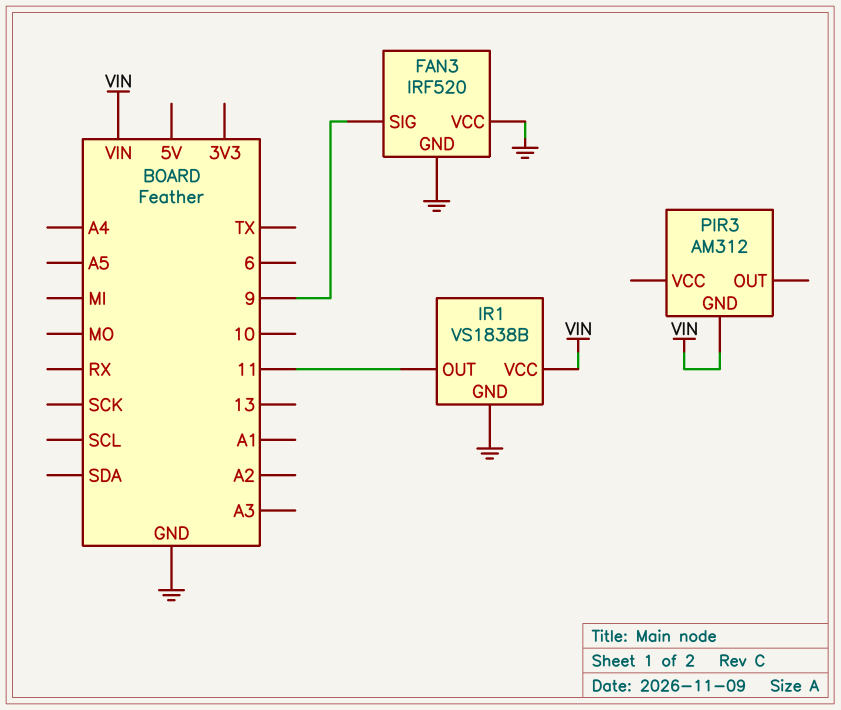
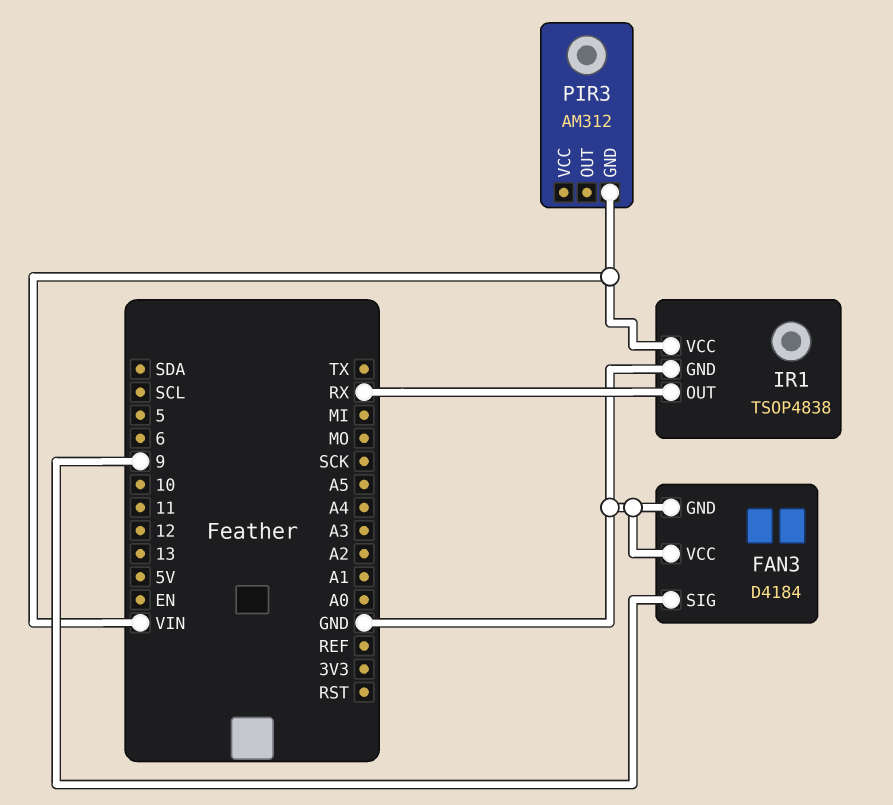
FAN3: IRF520 -> D4184
IR1: VS1838B -> TSOP4838
IR1 pin OUT: 11 -> RX

